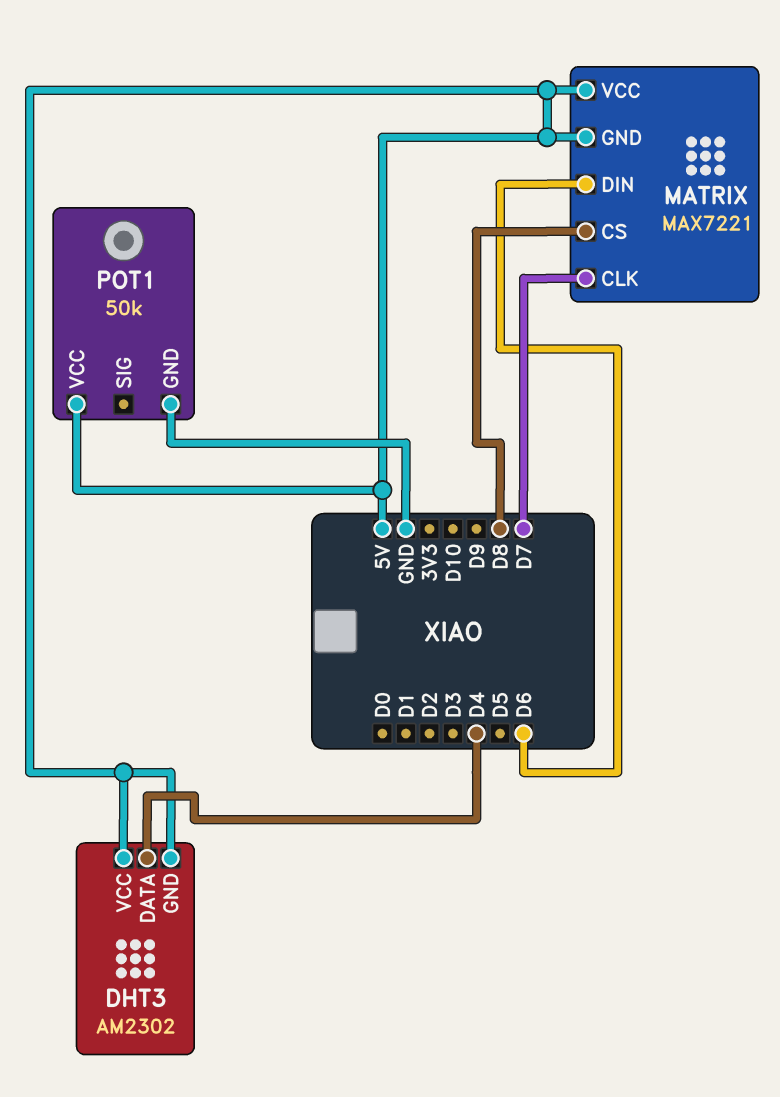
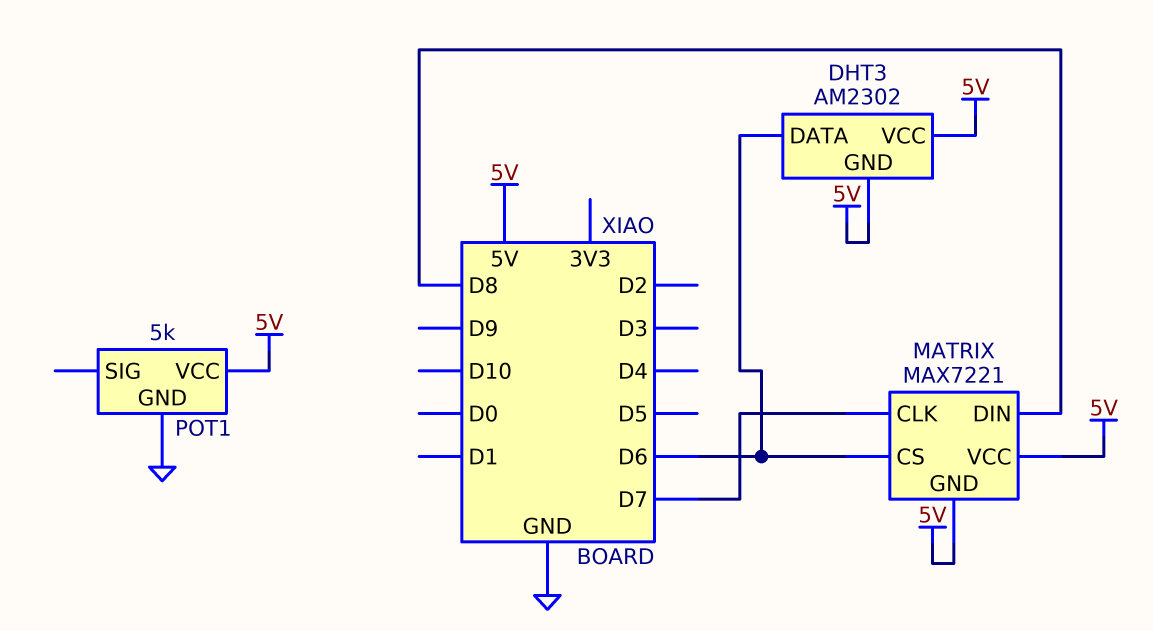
DHT3 pin DATA: D4 -> D6
MATRIX pin CS: D8 -> D6
MATRIX pin DIN: D6 -> D8
POT1: 50k -> 5k

